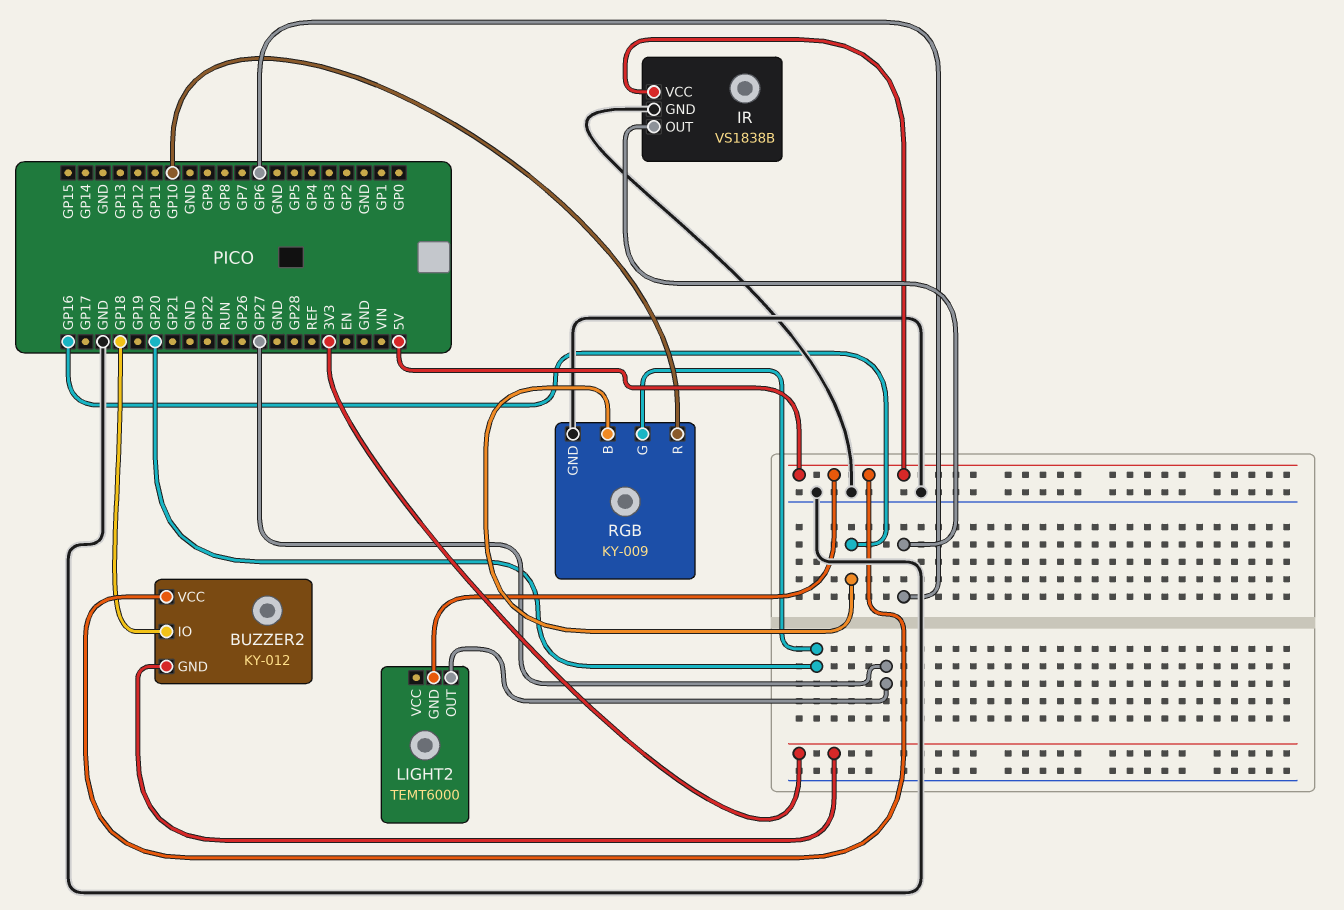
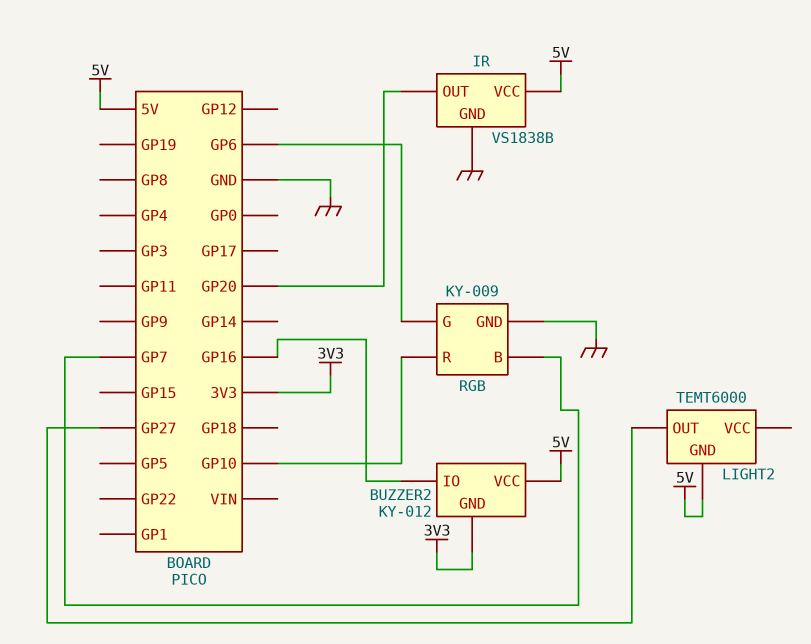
BUZZER2 pin IO: GP18 -> GP16
IR pin OUT: GP6 -> GP20
RGB pin B: GP16 -> GP7
RGB pin G: GP20 -> GP6

